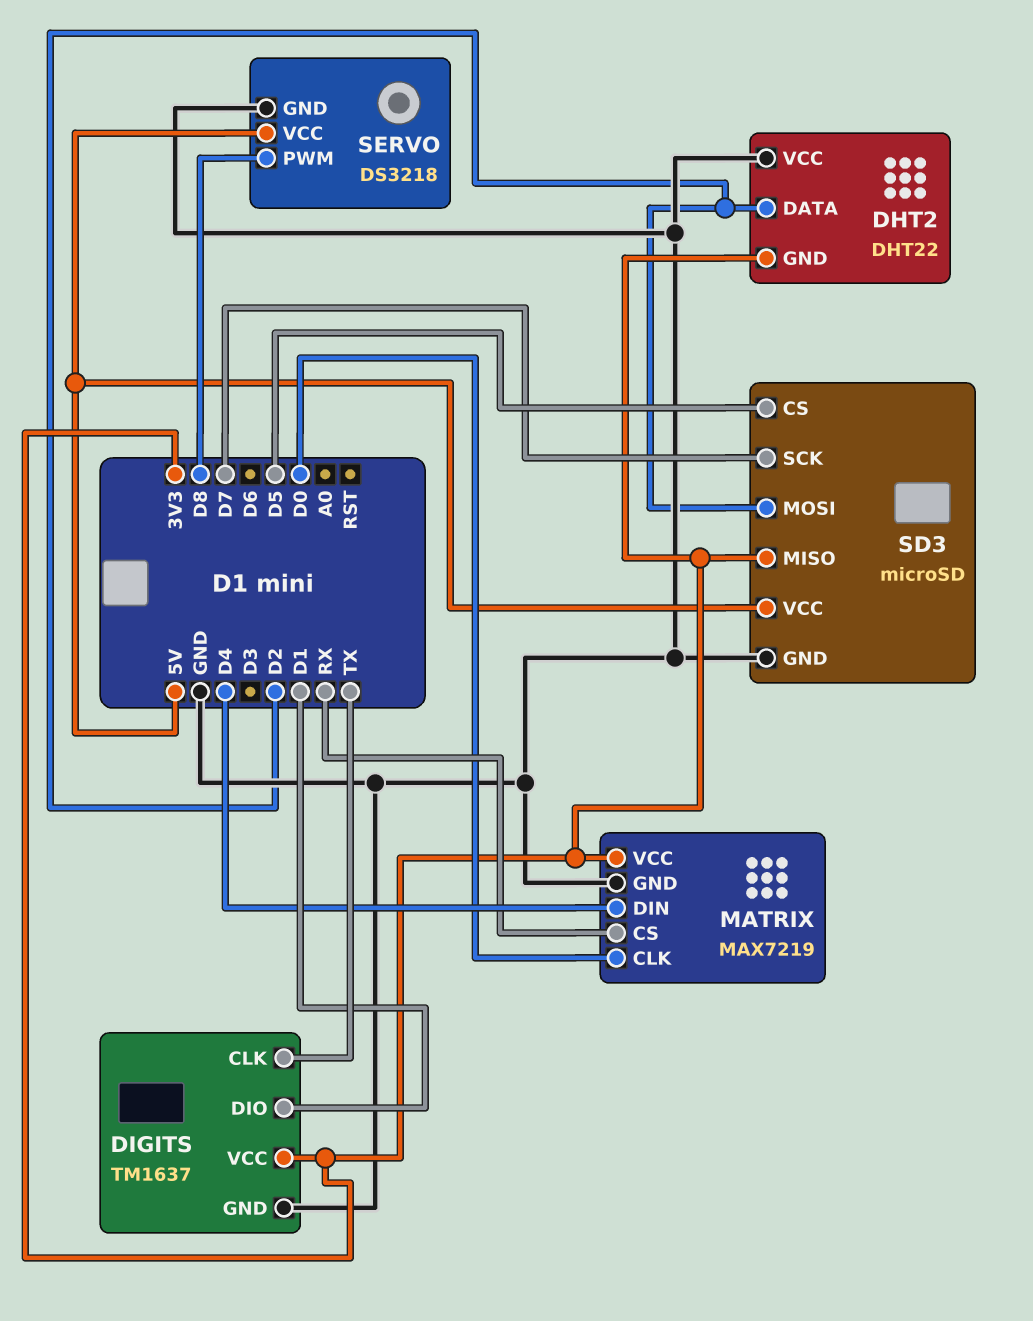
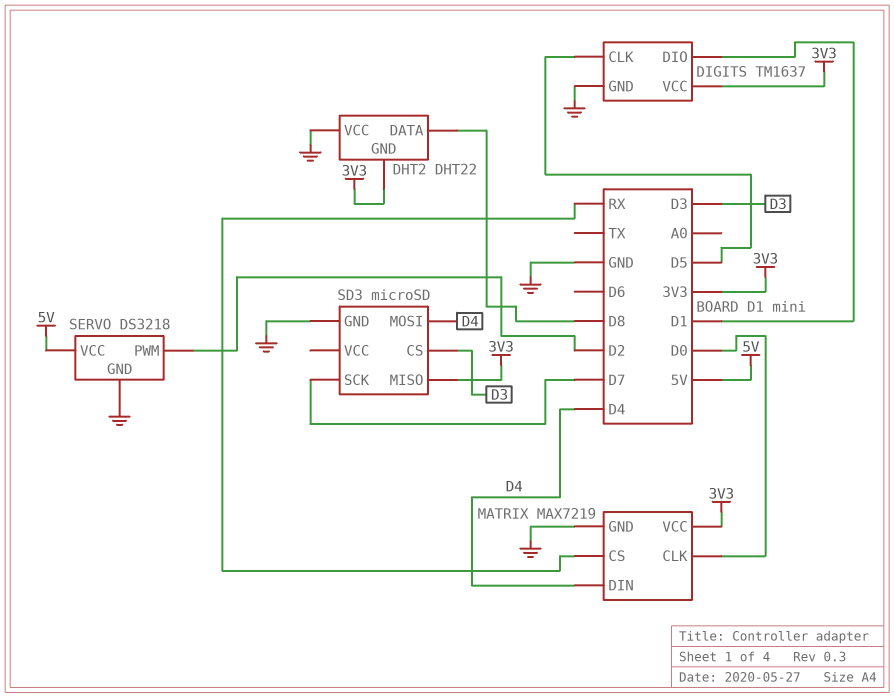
DHT2 pin DATA: D2 -> D8
DIGITS pin CLK: TX -> D5
SD3 pin CS: D5 -> D3
SD3 pin MOSI: D2 -> D4
SD3 pin VCC: 5V -> none
SERVO pin PWM: D8 -> D2

